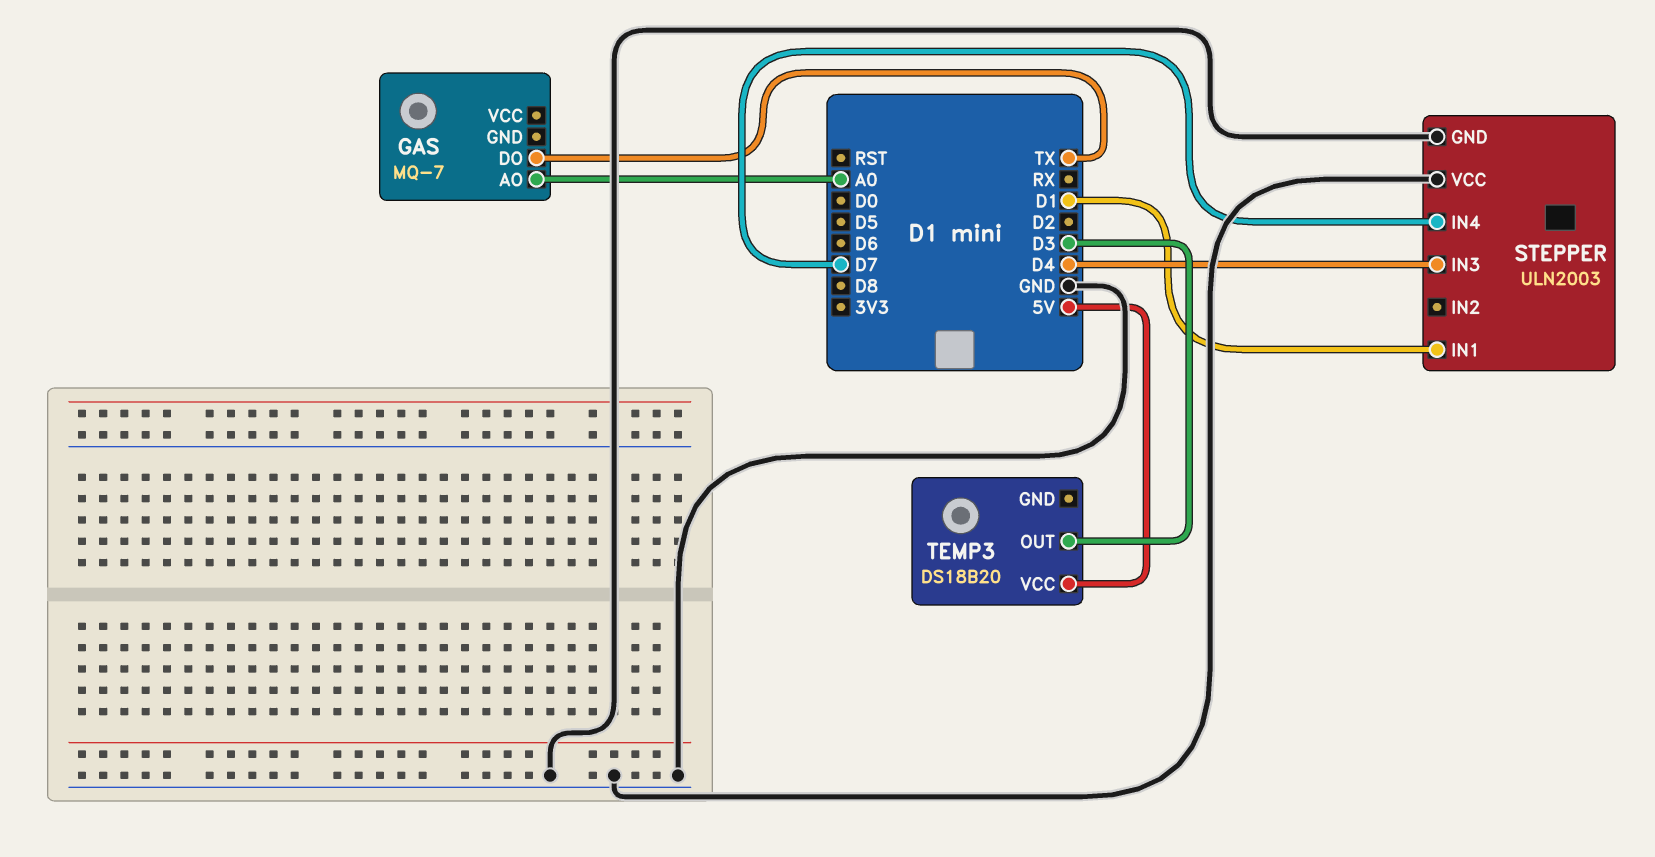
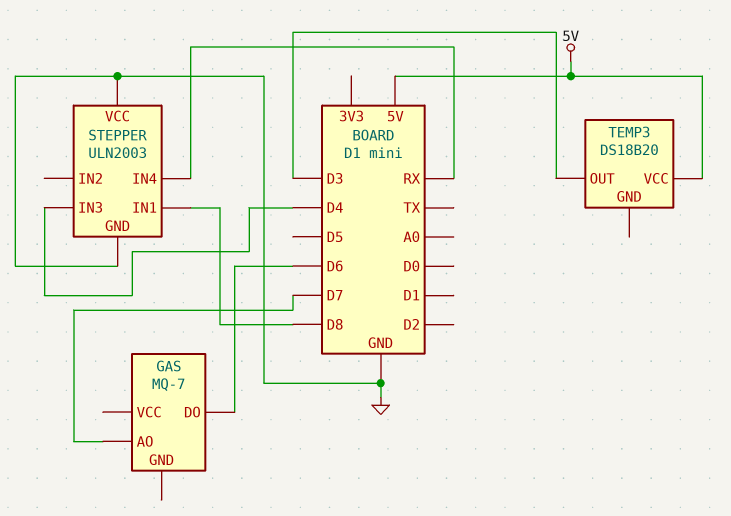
GAS pin AO: A0 -> D7
GAS pin DO: TX -> D6
STEPPER pin IN1: D1 -> D8
STEPPER pin IN4: D7 -> RX

